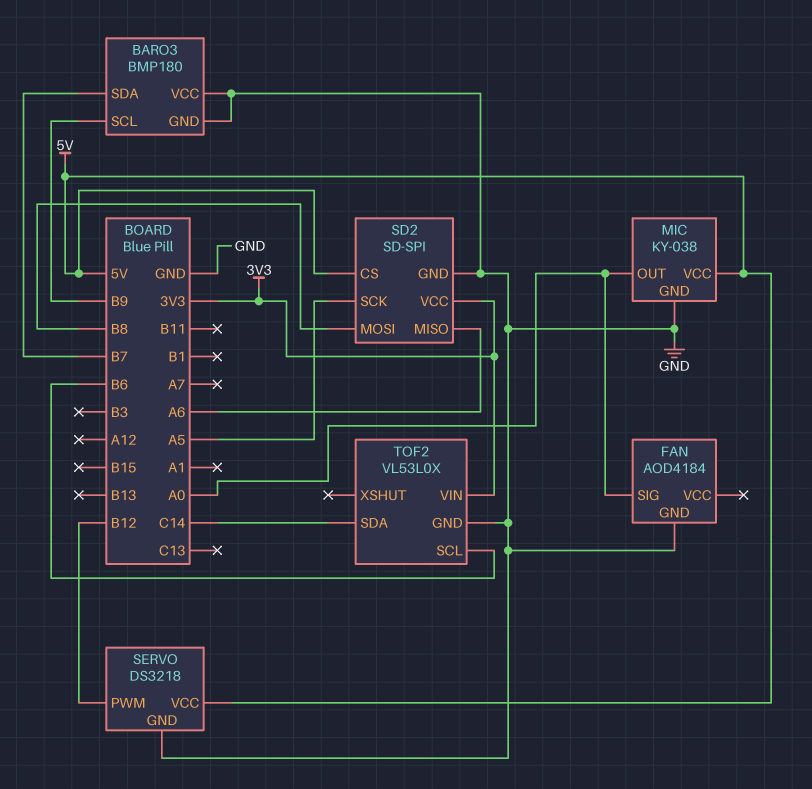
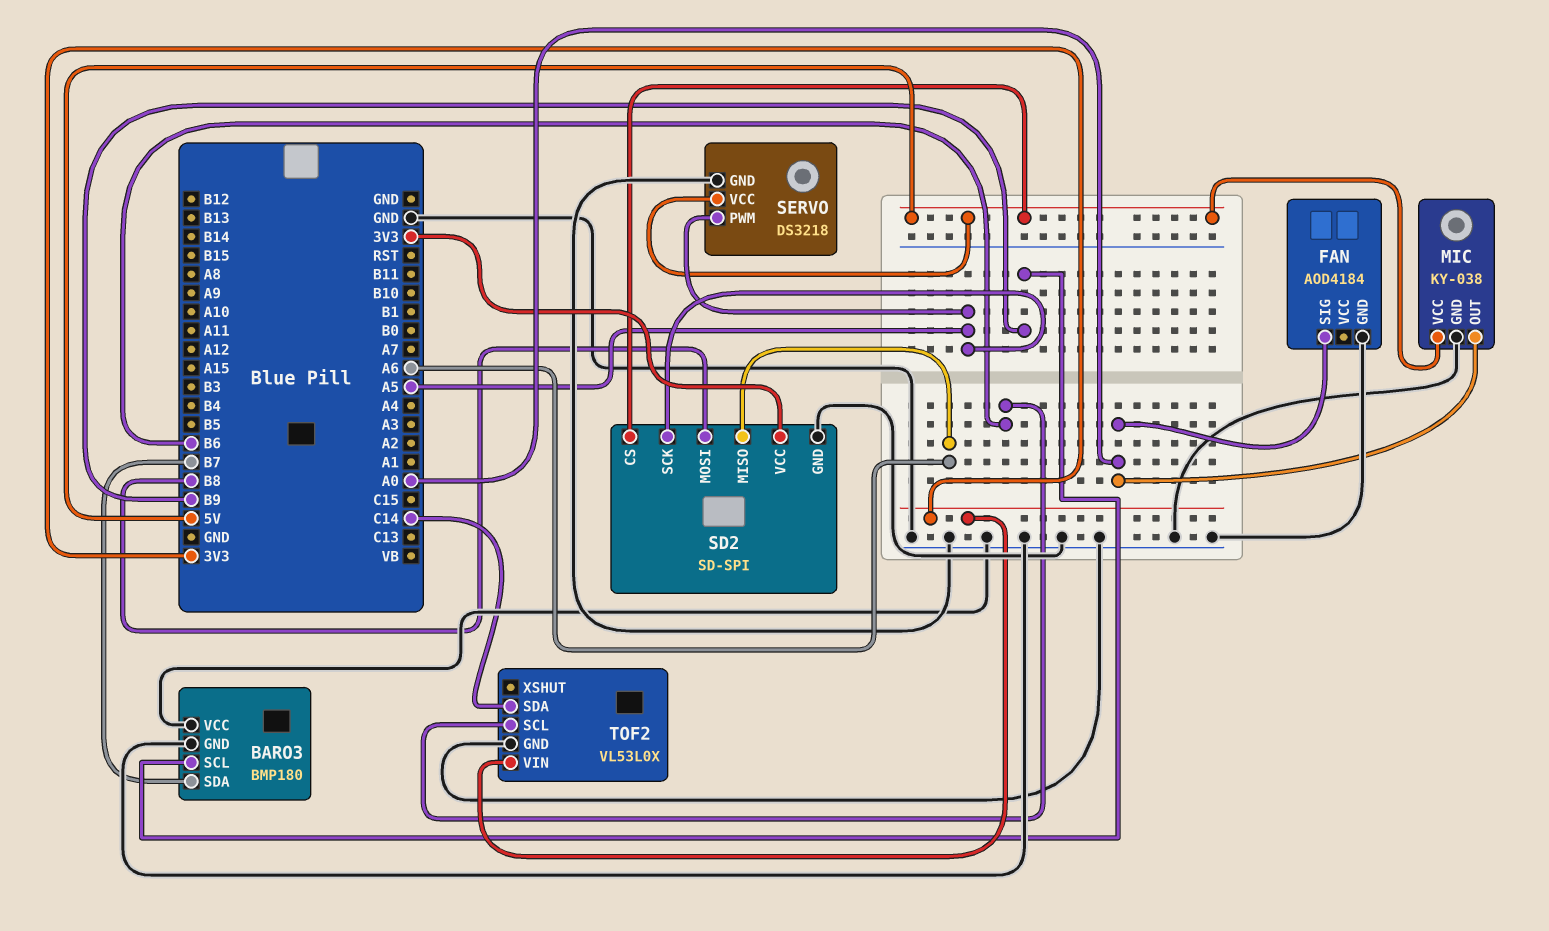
SERVO pin PWM: B12 -> A5

